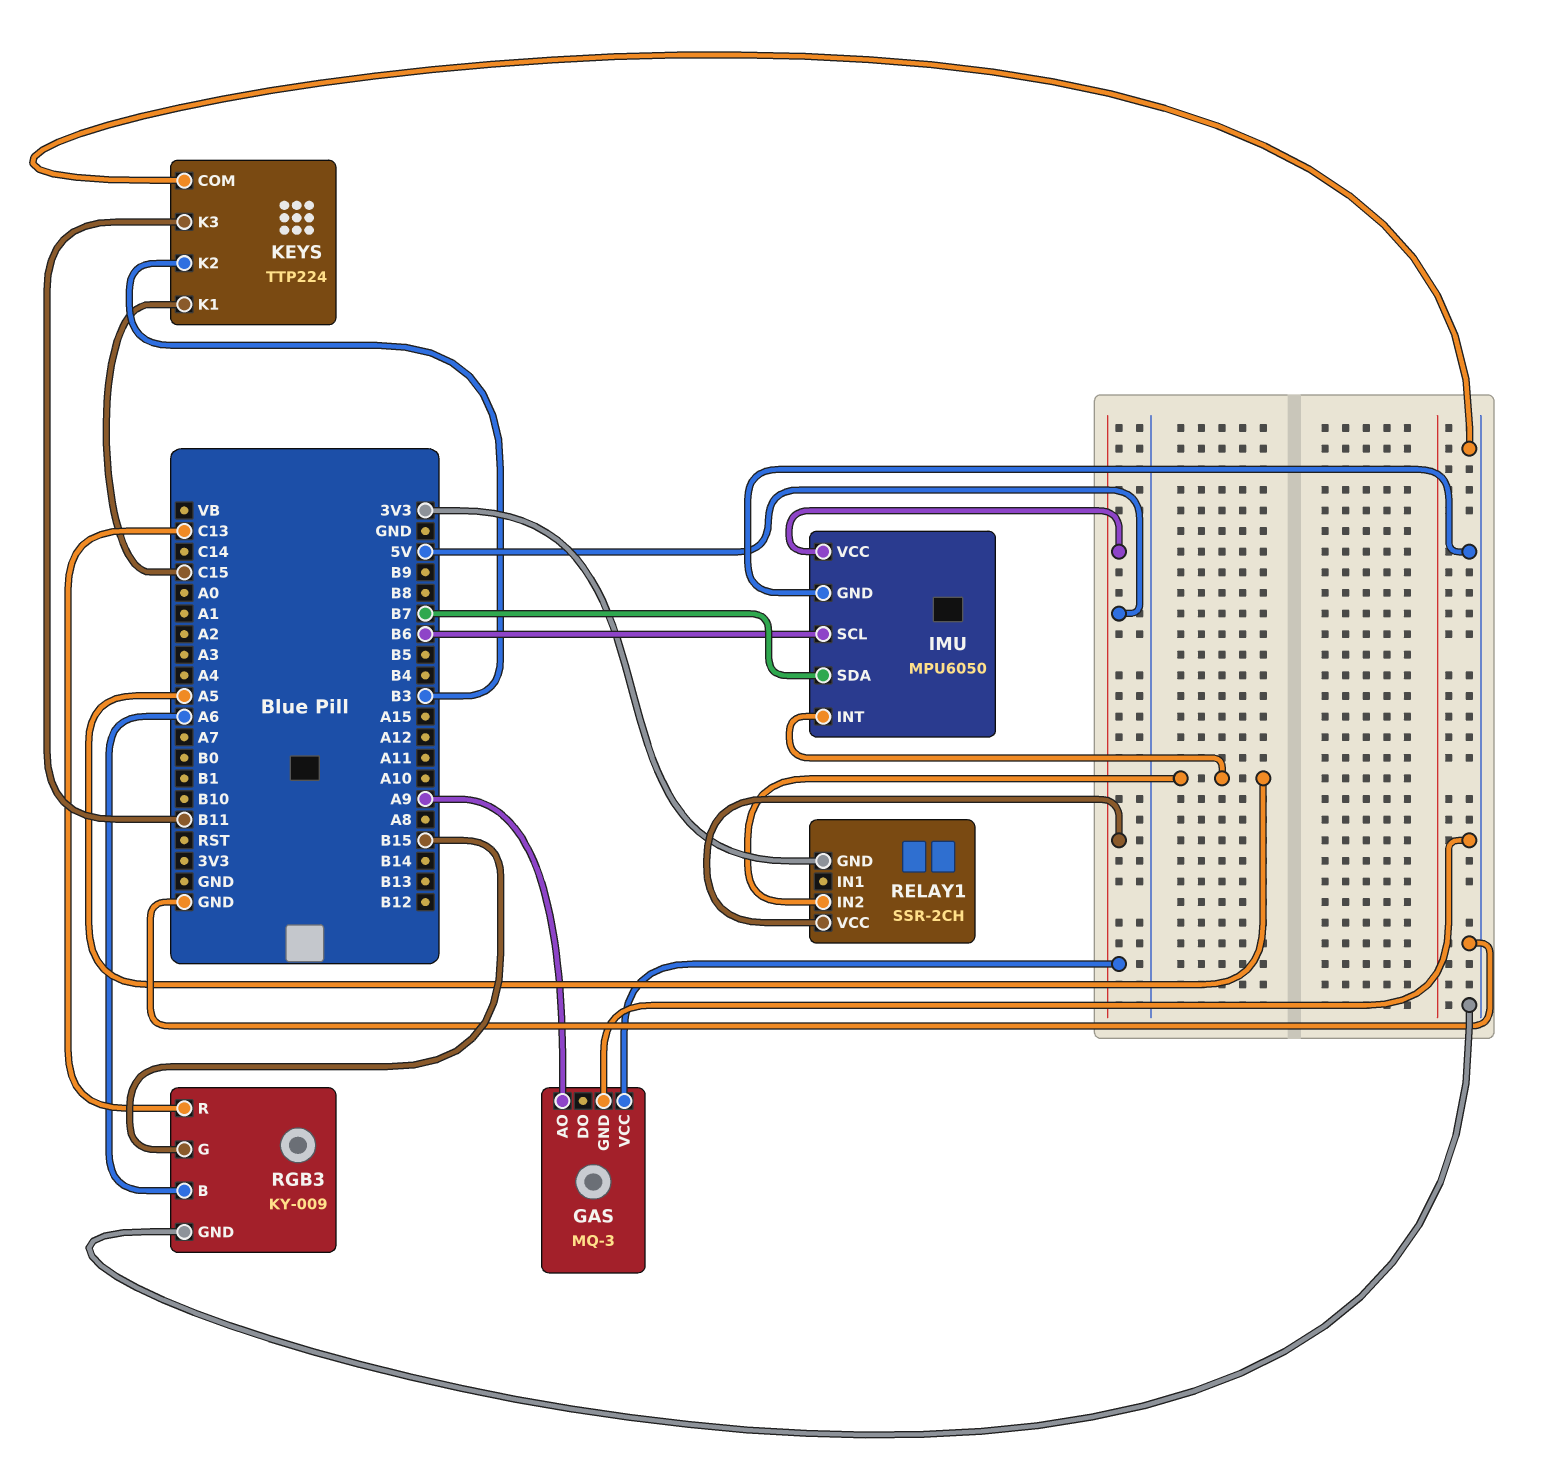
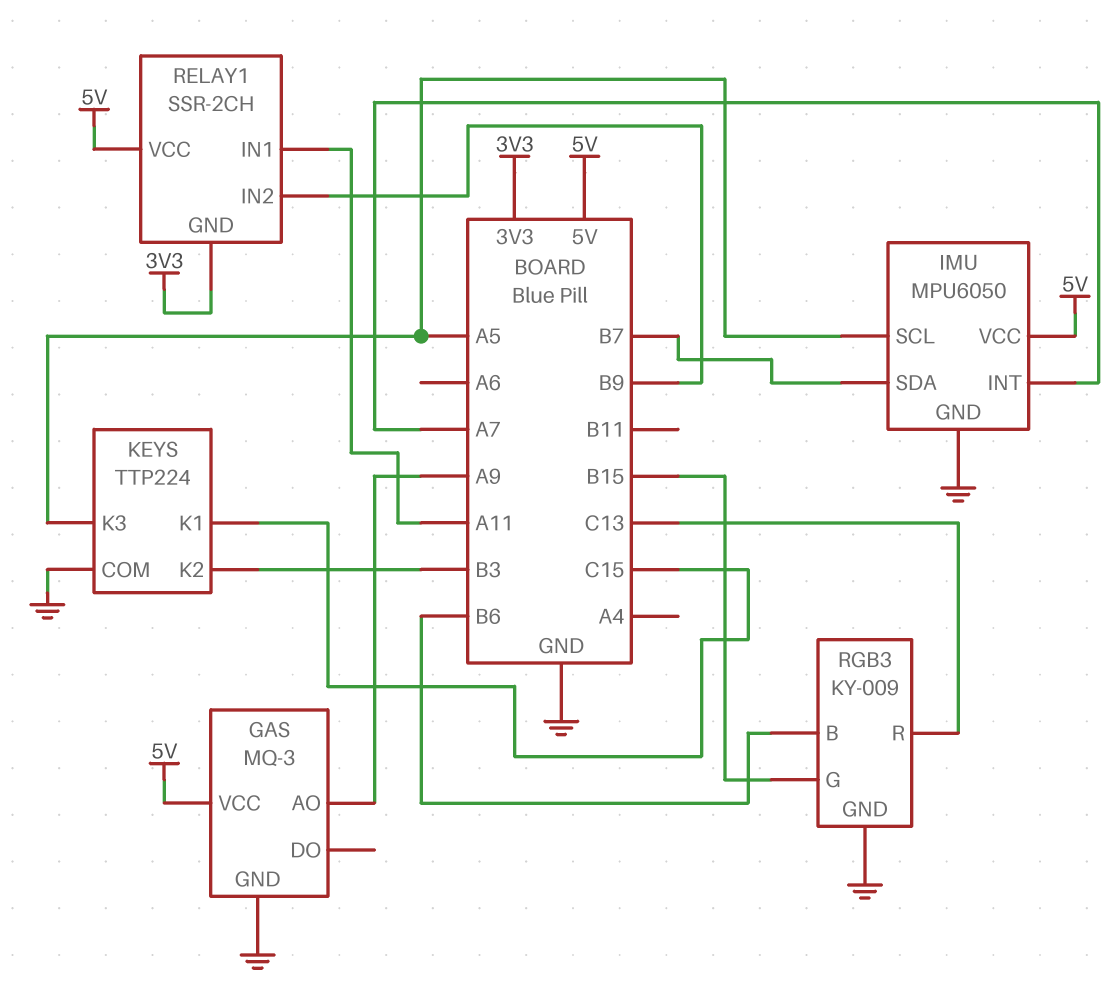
IMU pin INT: A5 -> A7
IMU pin SCL: B6 -> A5
KEYS pin K3: B11 -> A5
RELAY1 pin IN1: none -> A11
RELAY1 pin IN2: A5 -> B9
RGB3 pin B: A6 -> B6

